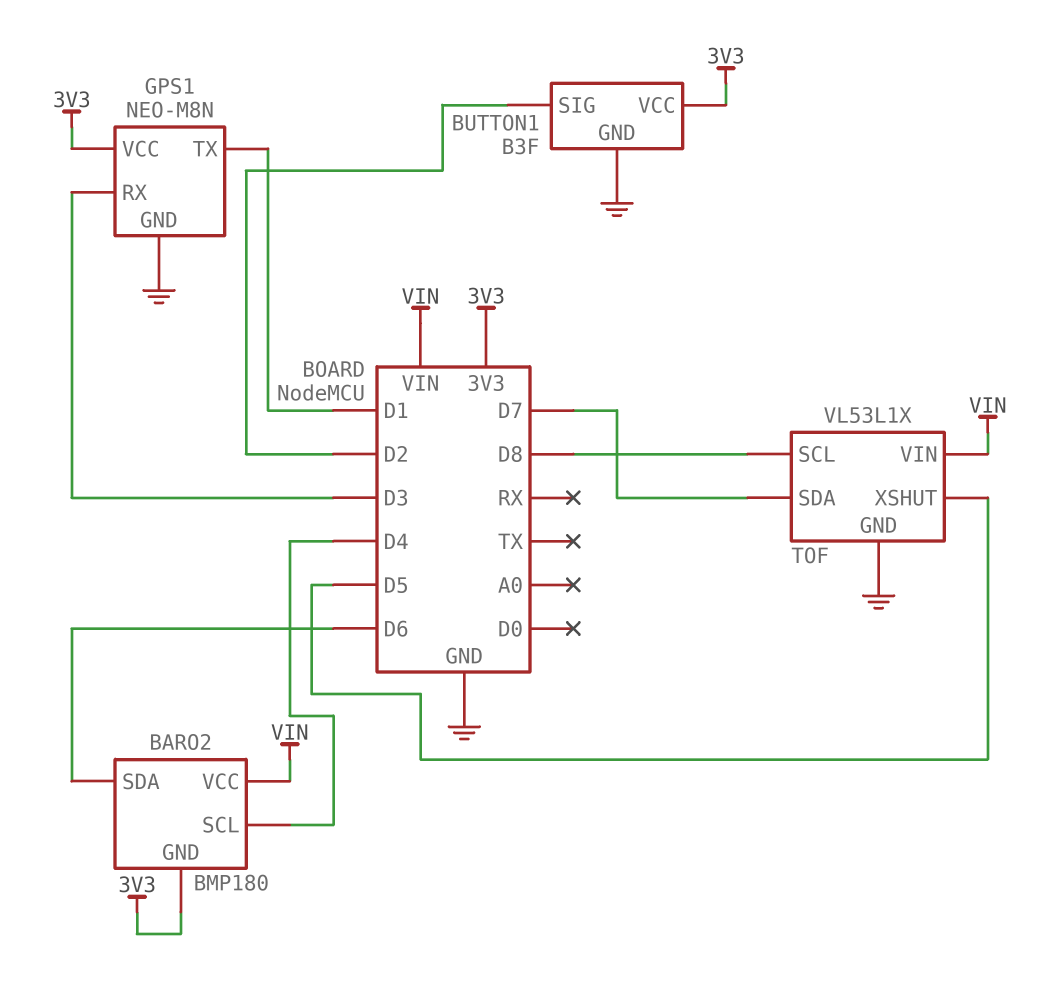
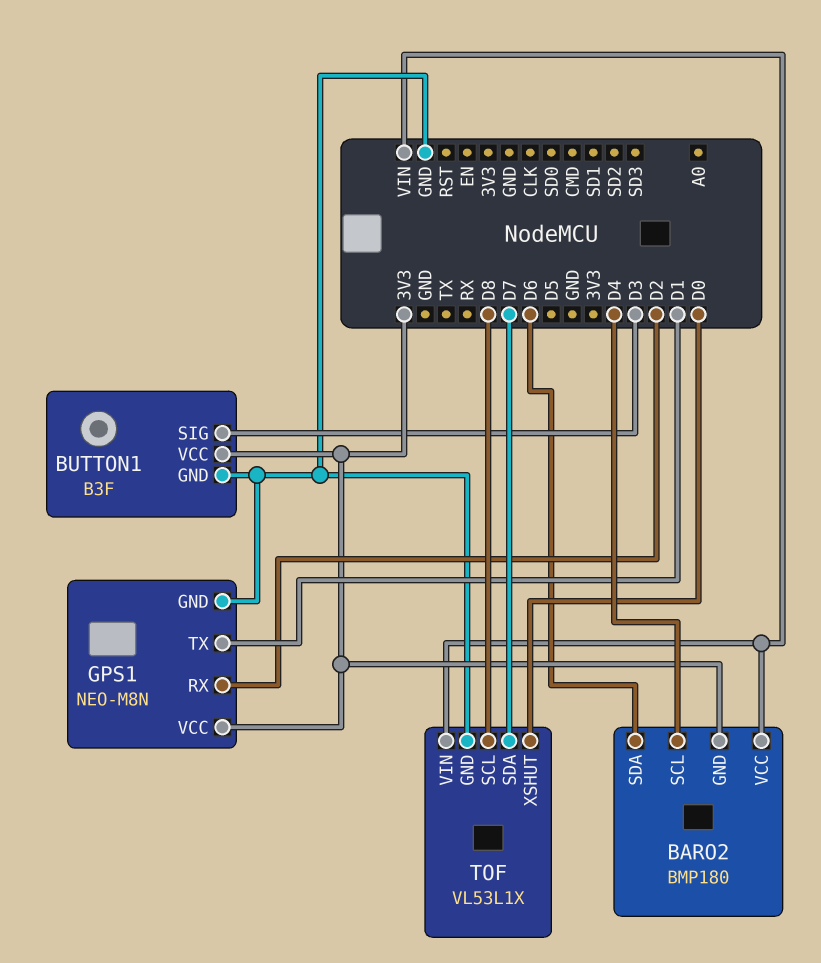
BUTTON1 pin SIG: D2 -> D3
GPS1 pin RX: D3 -> D2
TOF pin XSHUT: D5 -> D0

